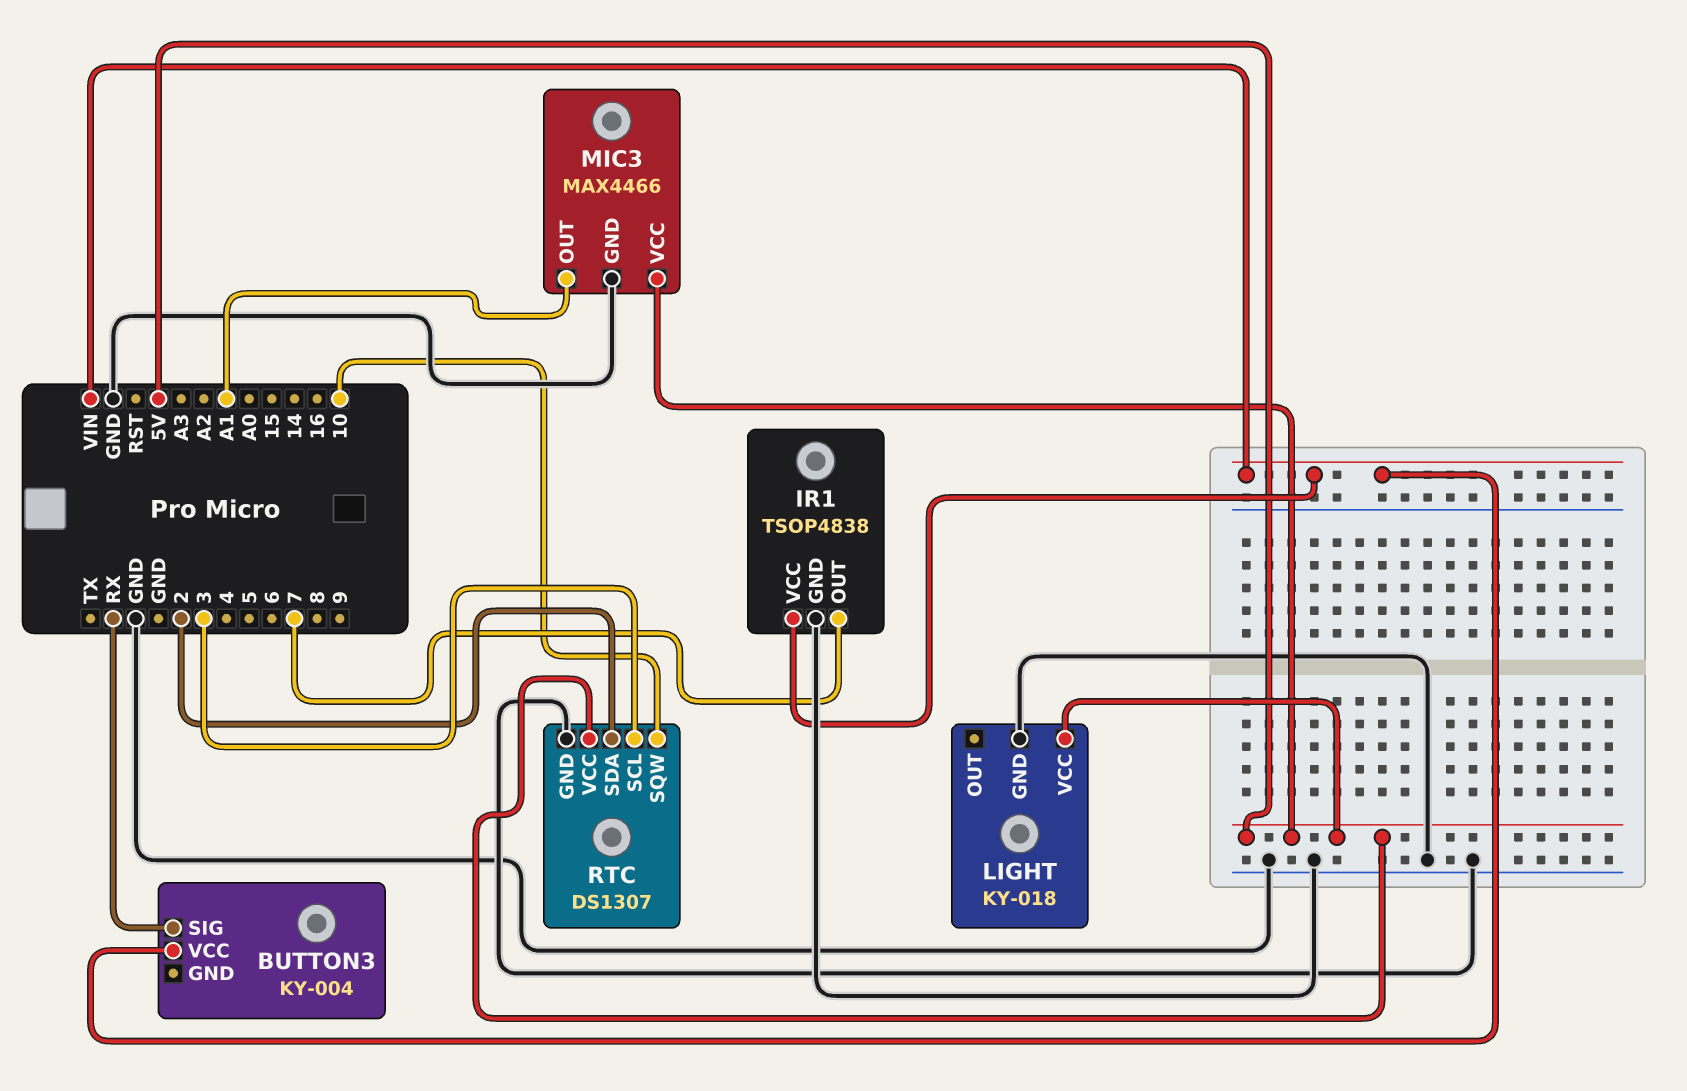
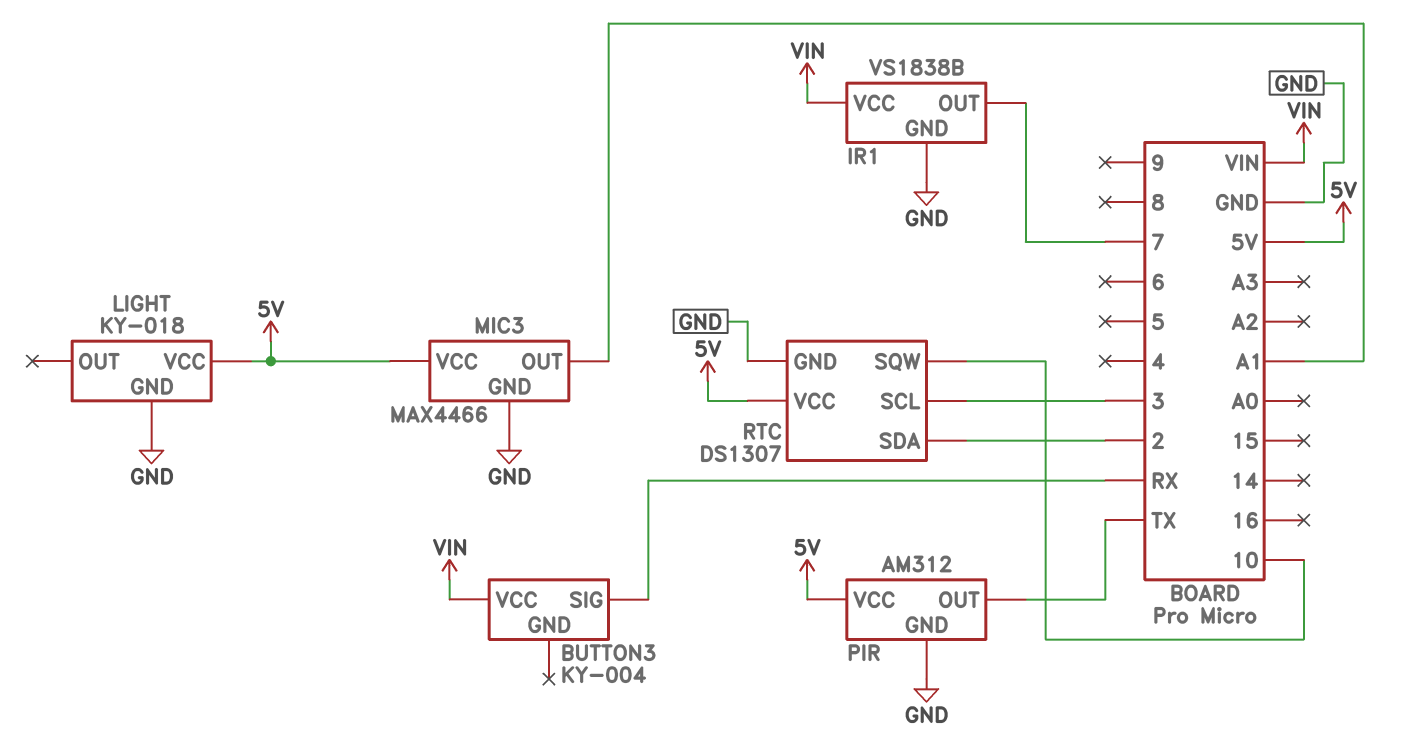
IR1: TSOP4838 -> VS1838B
PIR: none -> AM312
PIR pin GND: none -> GND
PIR pin OUT: none -> TX
PIR pin VCC: none -> 5V

